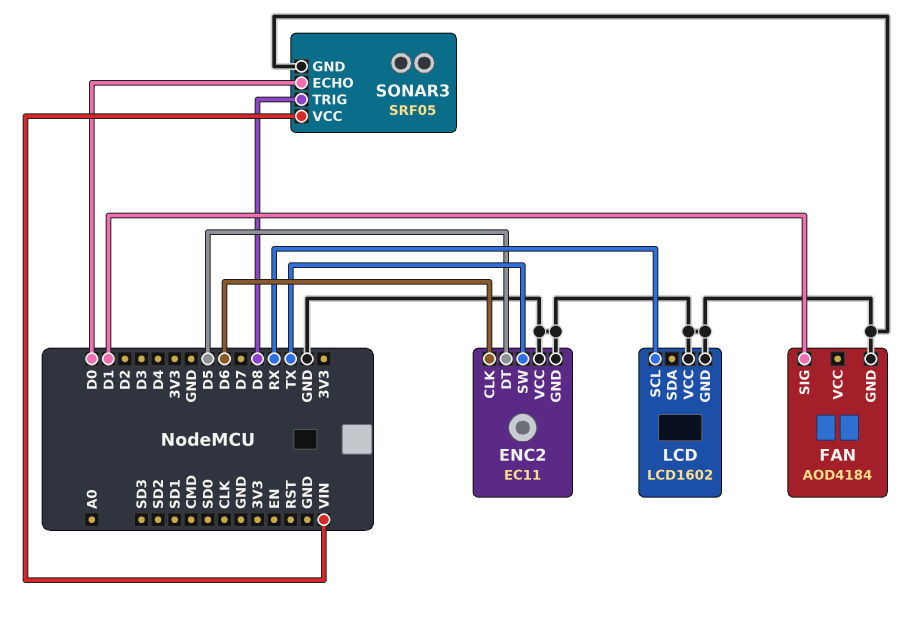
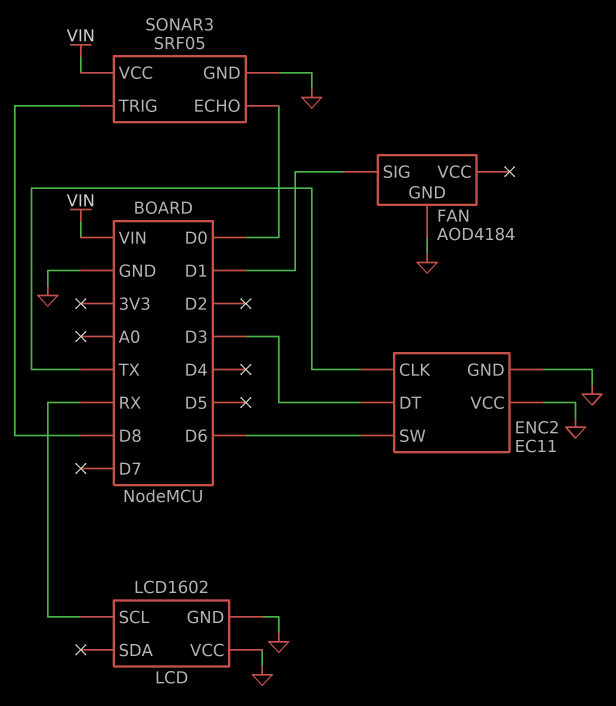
ENC2 pin CLK: D6 -> TX
ENC2 pin DT: D5 -> D3
ENC2 pin SW: TX -> D6

